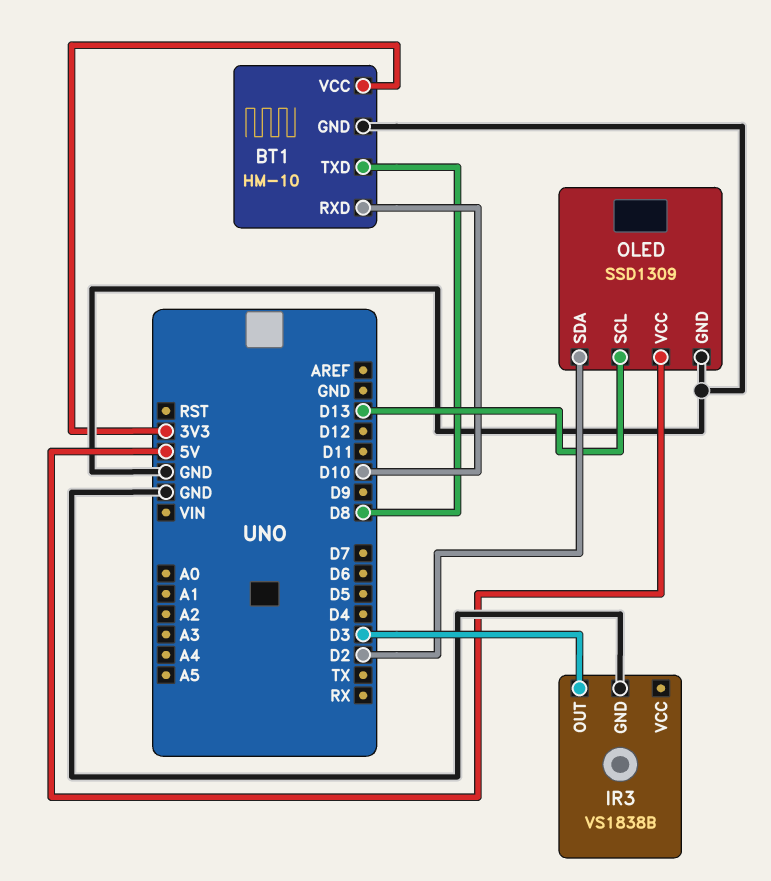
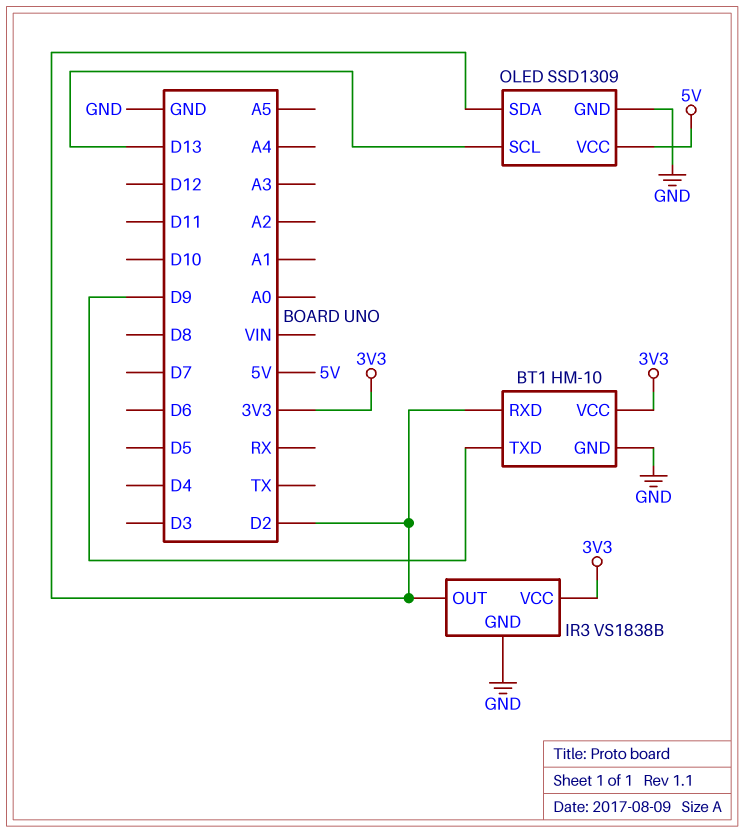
BT1 pin RXD: D10 -> D2
BT1 pin TXD: D8 -> D9
IR3 pin OUT: D3 -> D2
IR3 pin VCC: none -> 3V3

